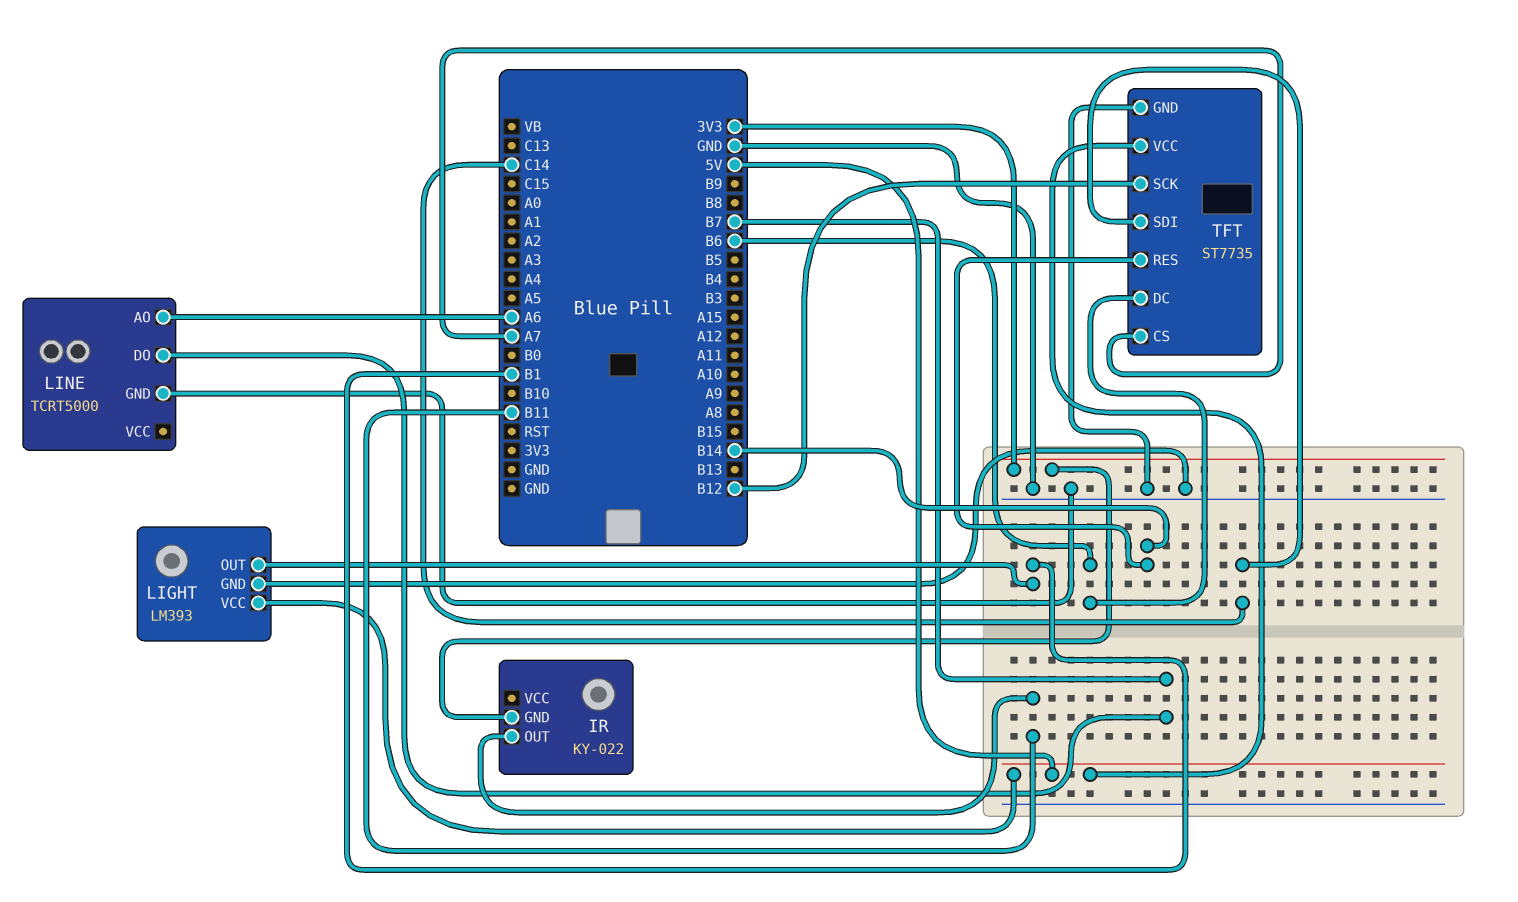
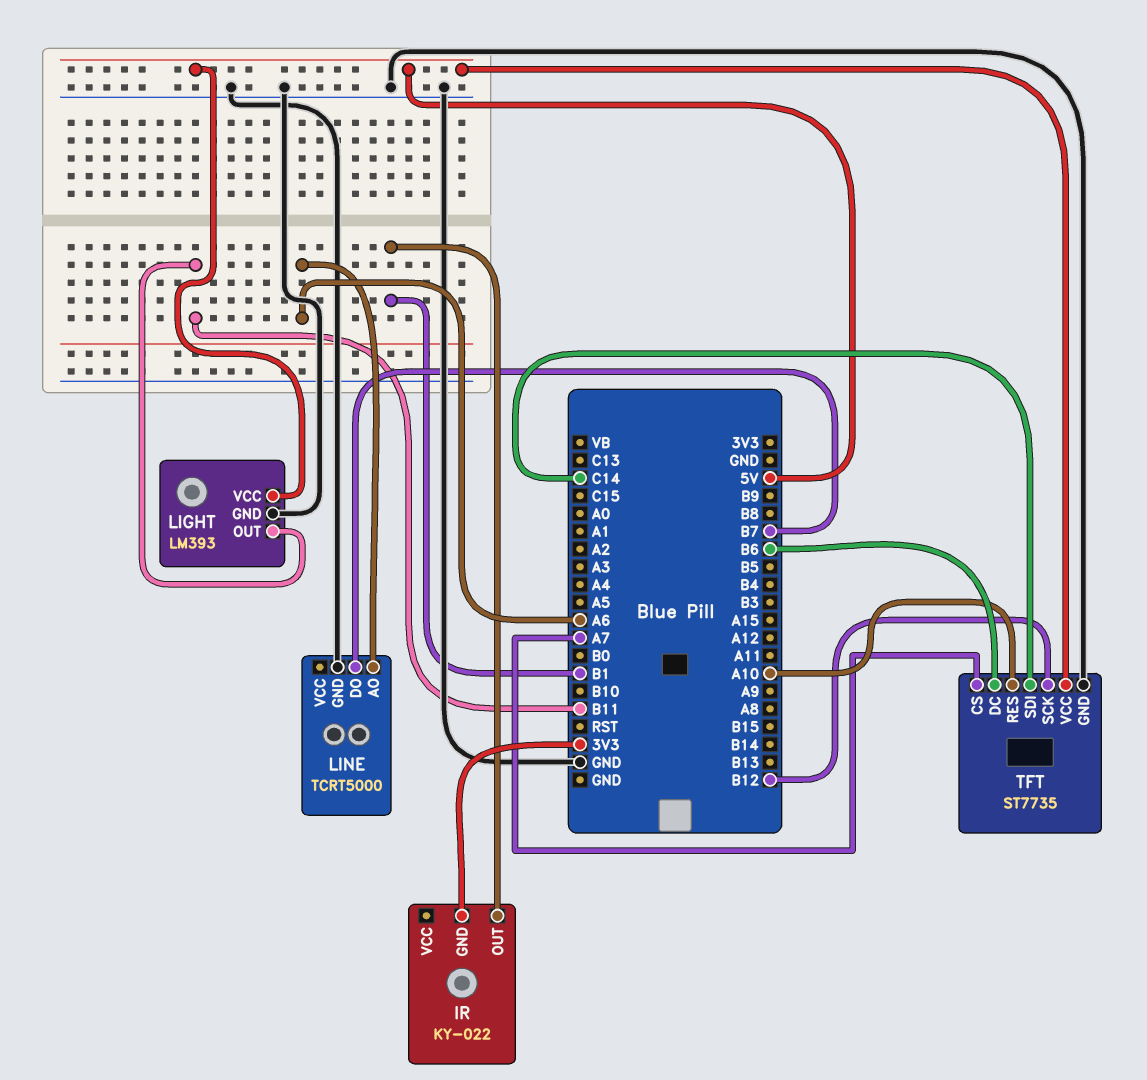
IR pin OUT: B11 -> B1
LIGHT pin OUT: B1 -> B11
TFT pin RES: B14 -> A10

